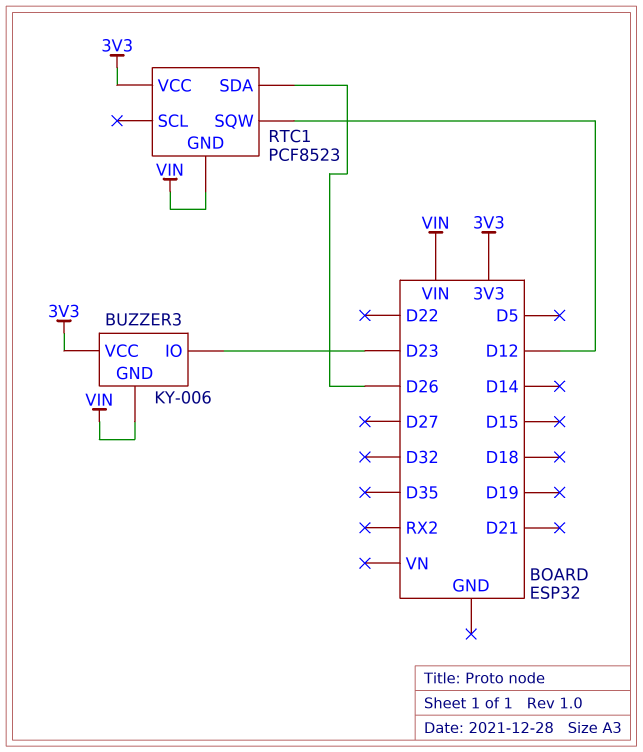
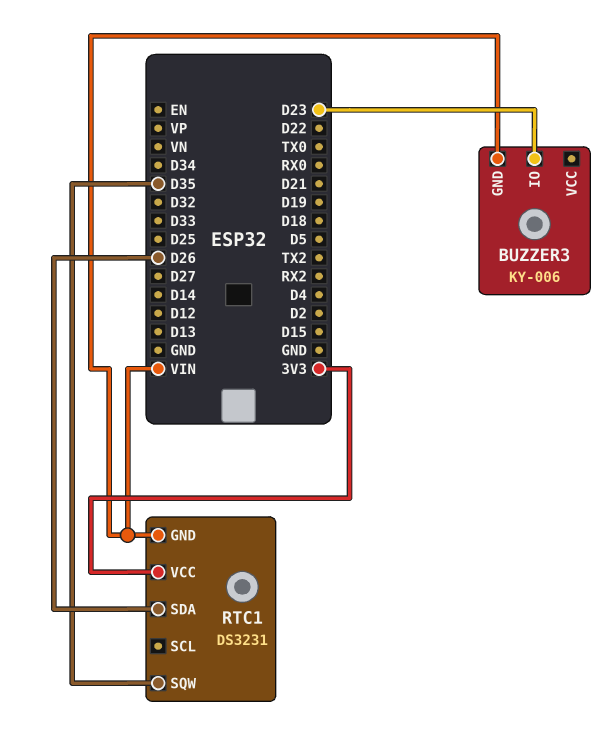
BUZZER3 pin VCC: 3V3 -> none
RTC1: PCF8523 -> DS3231
RTC1 pin SQW: D12 -> D35

